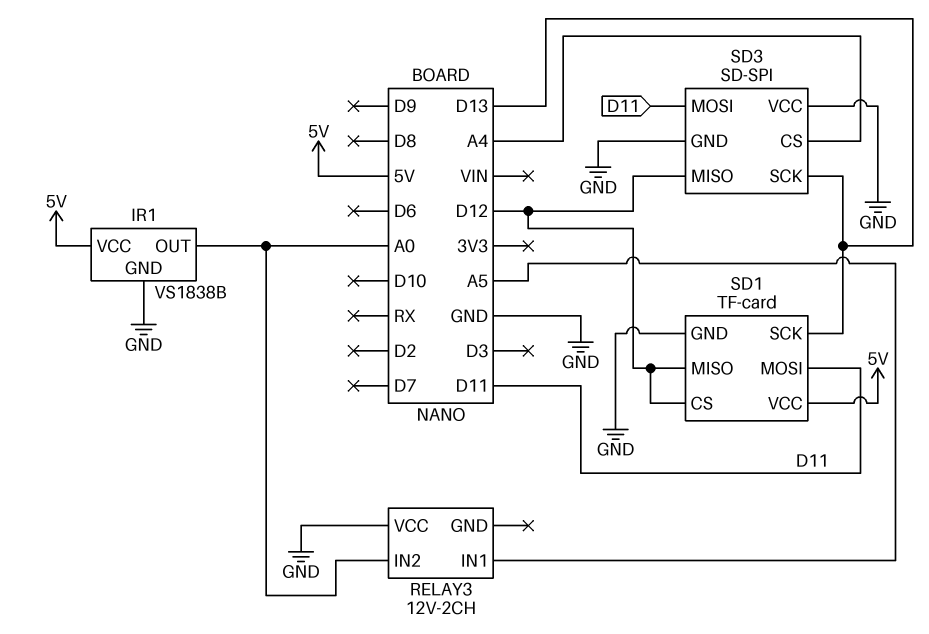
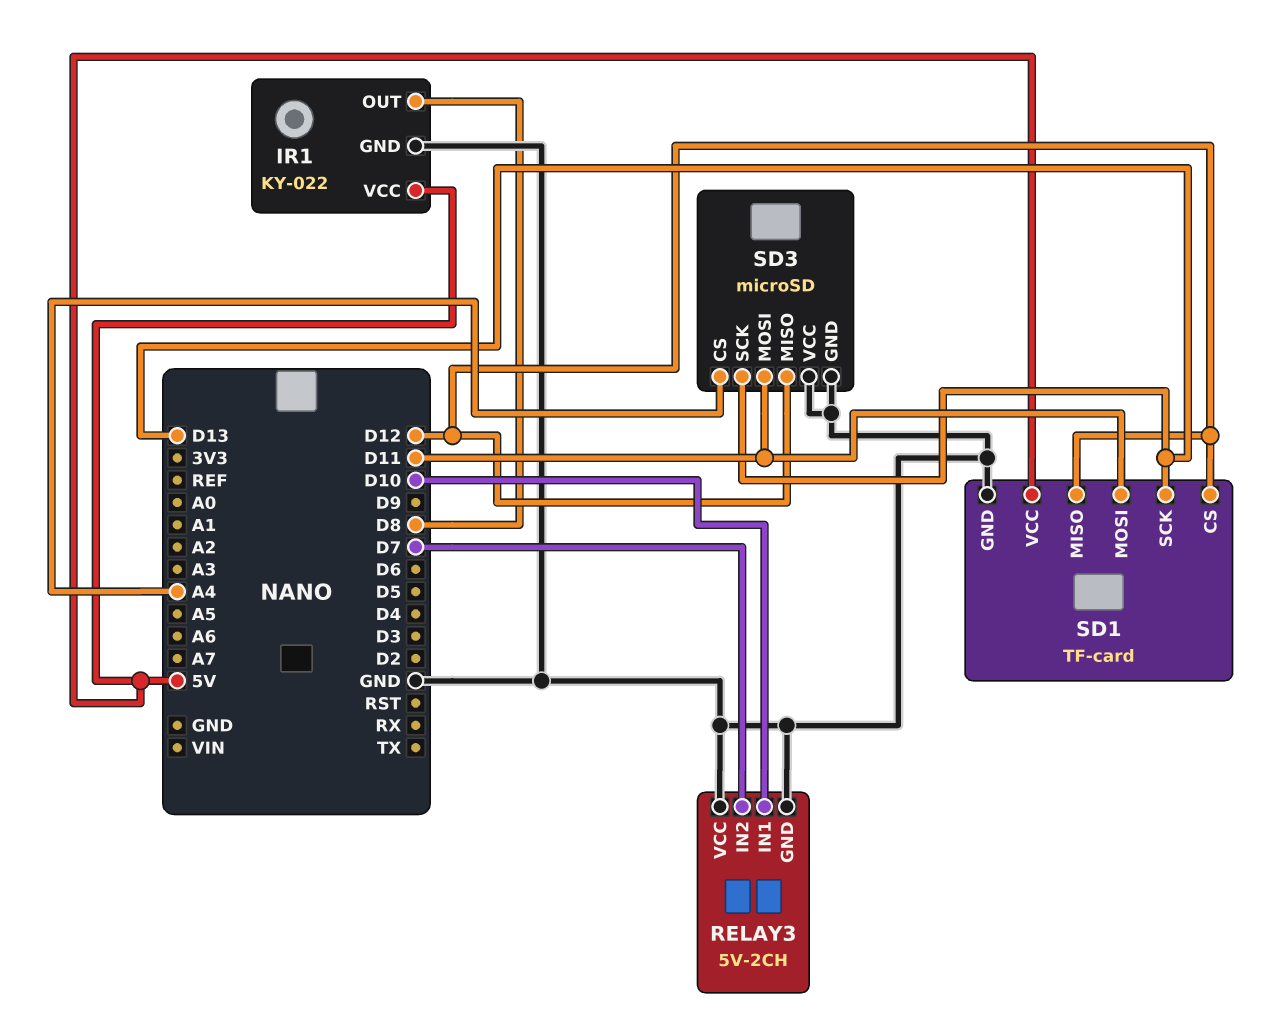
IR1: VS1838B -> KY-022
IR1 pin OUT: A0 -> D8
RELAY3: 12V-2CH -> 5V-2CH
RELAY3 pin GND: none -> GND
RELAY3 pin IN1: A5 -> D10
RELAY3 pin IN2: A0 -> D7
SD3: SD-SPI -> microSD

